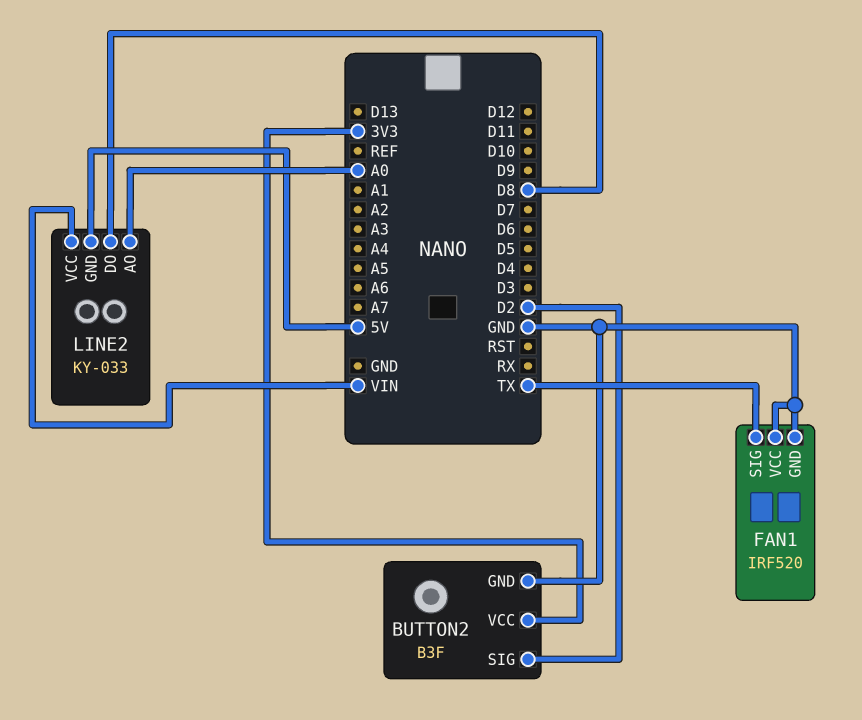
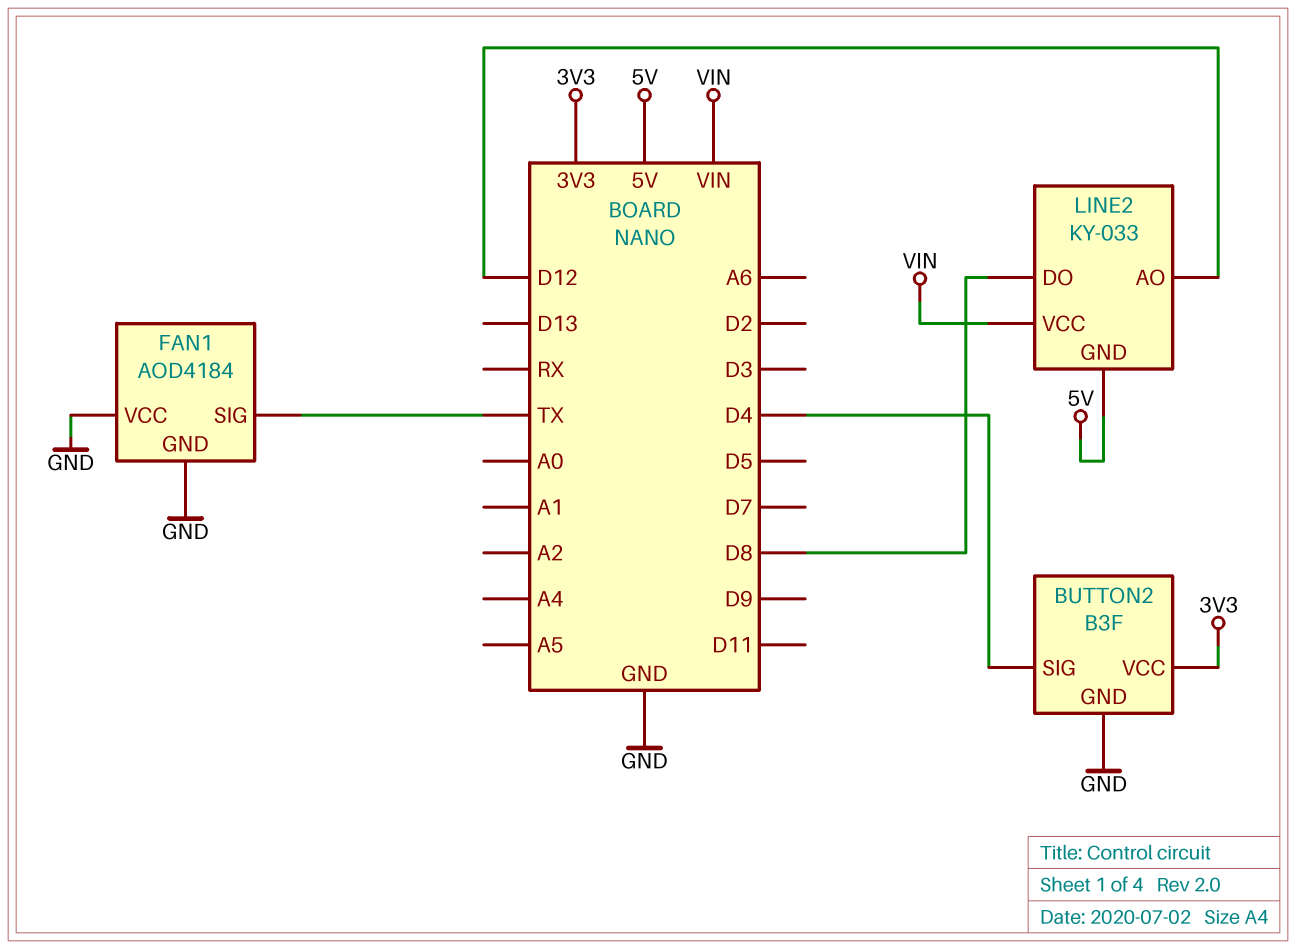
BUTTON2 pin SIG: D2 -> D4
FAN1: IRF520 -> AOD4184
LINE2 pin AO: A0 -> D12

